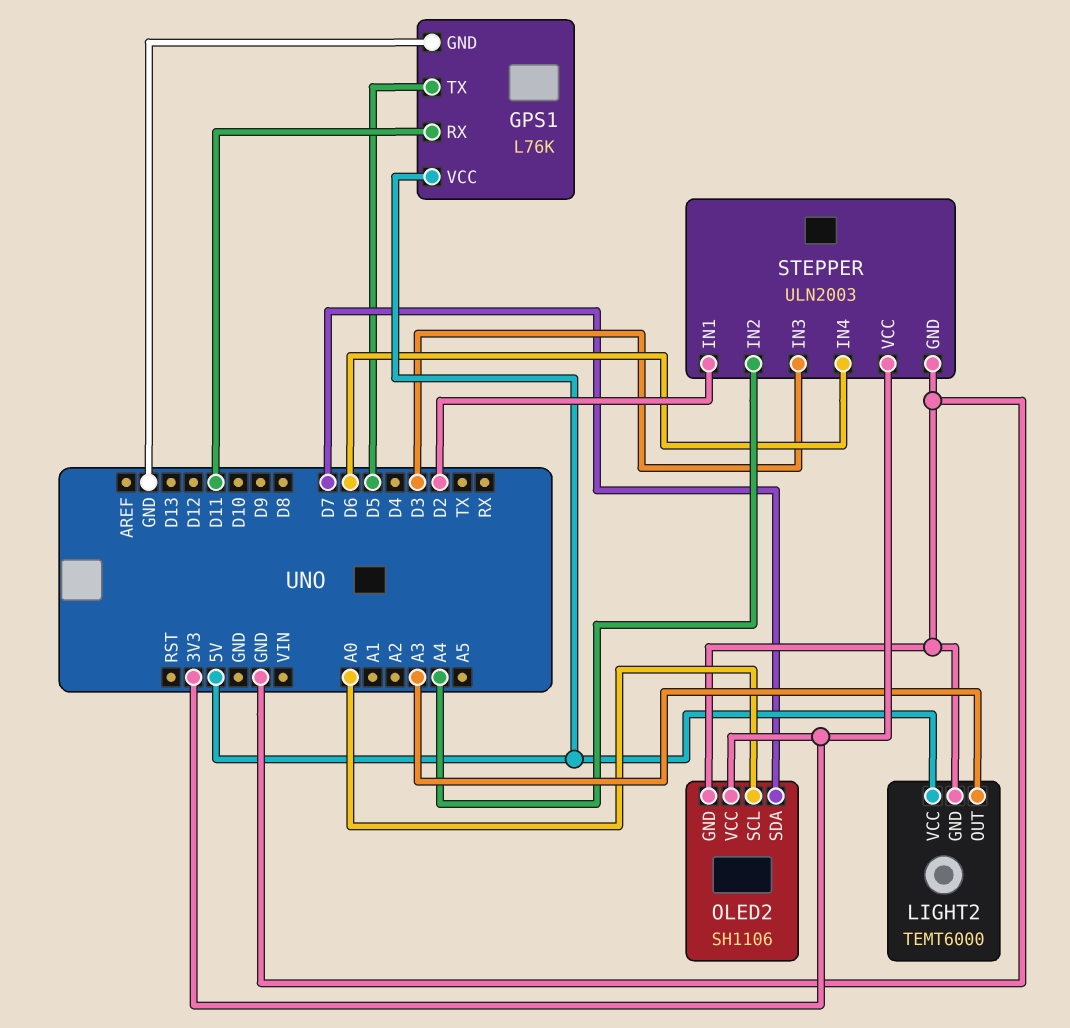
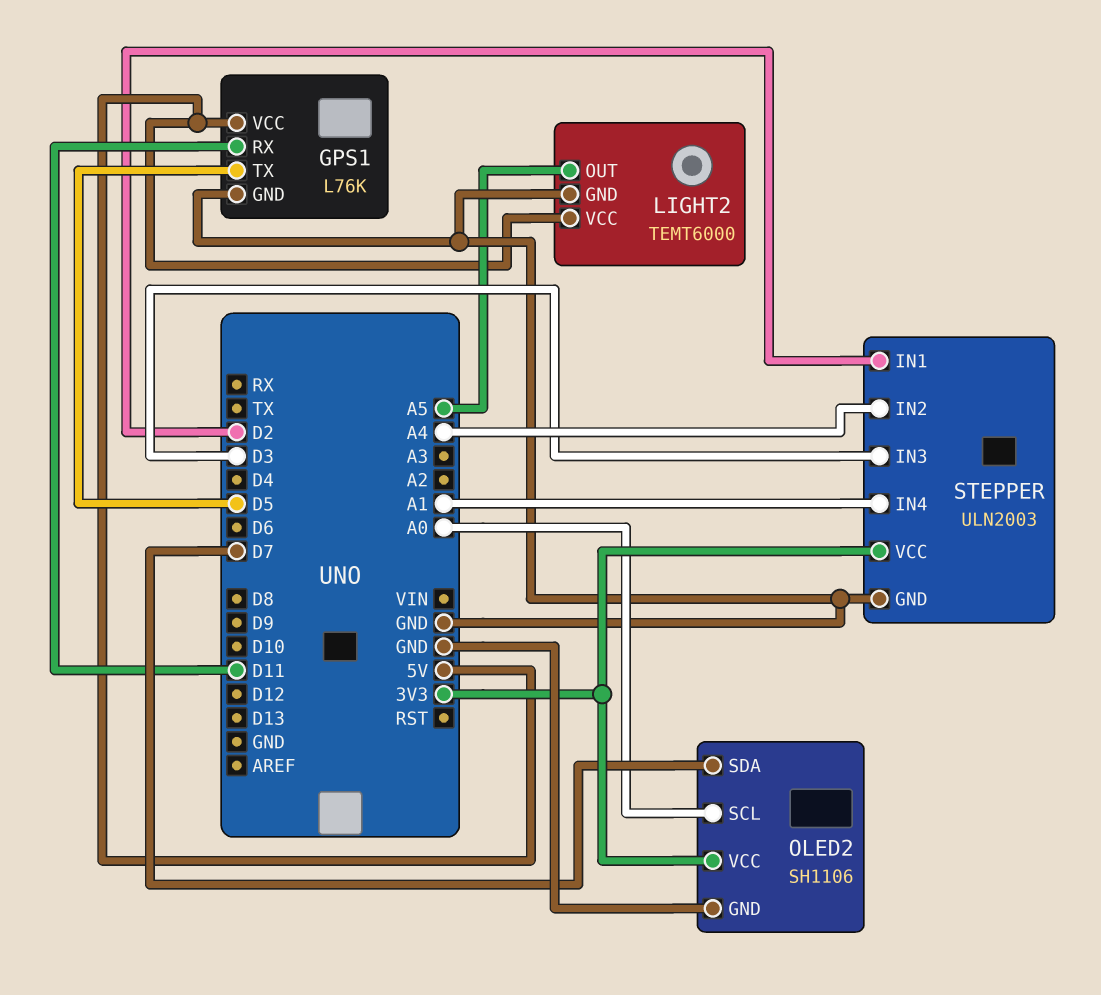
LIGHT2 pin OUT: A3 -> A5
STEPPER pin IN4: D6 -> A1

